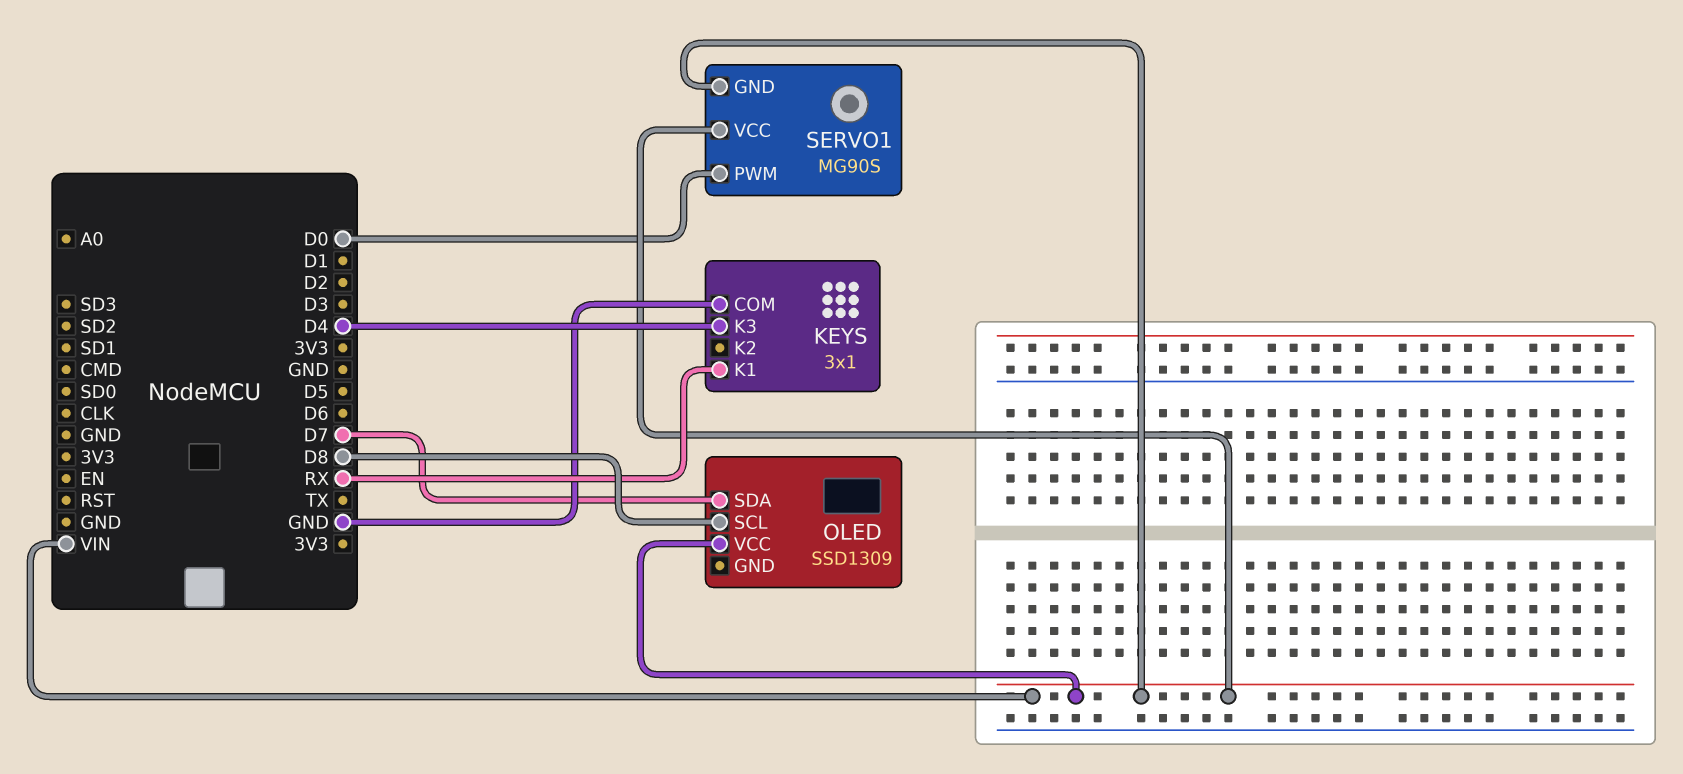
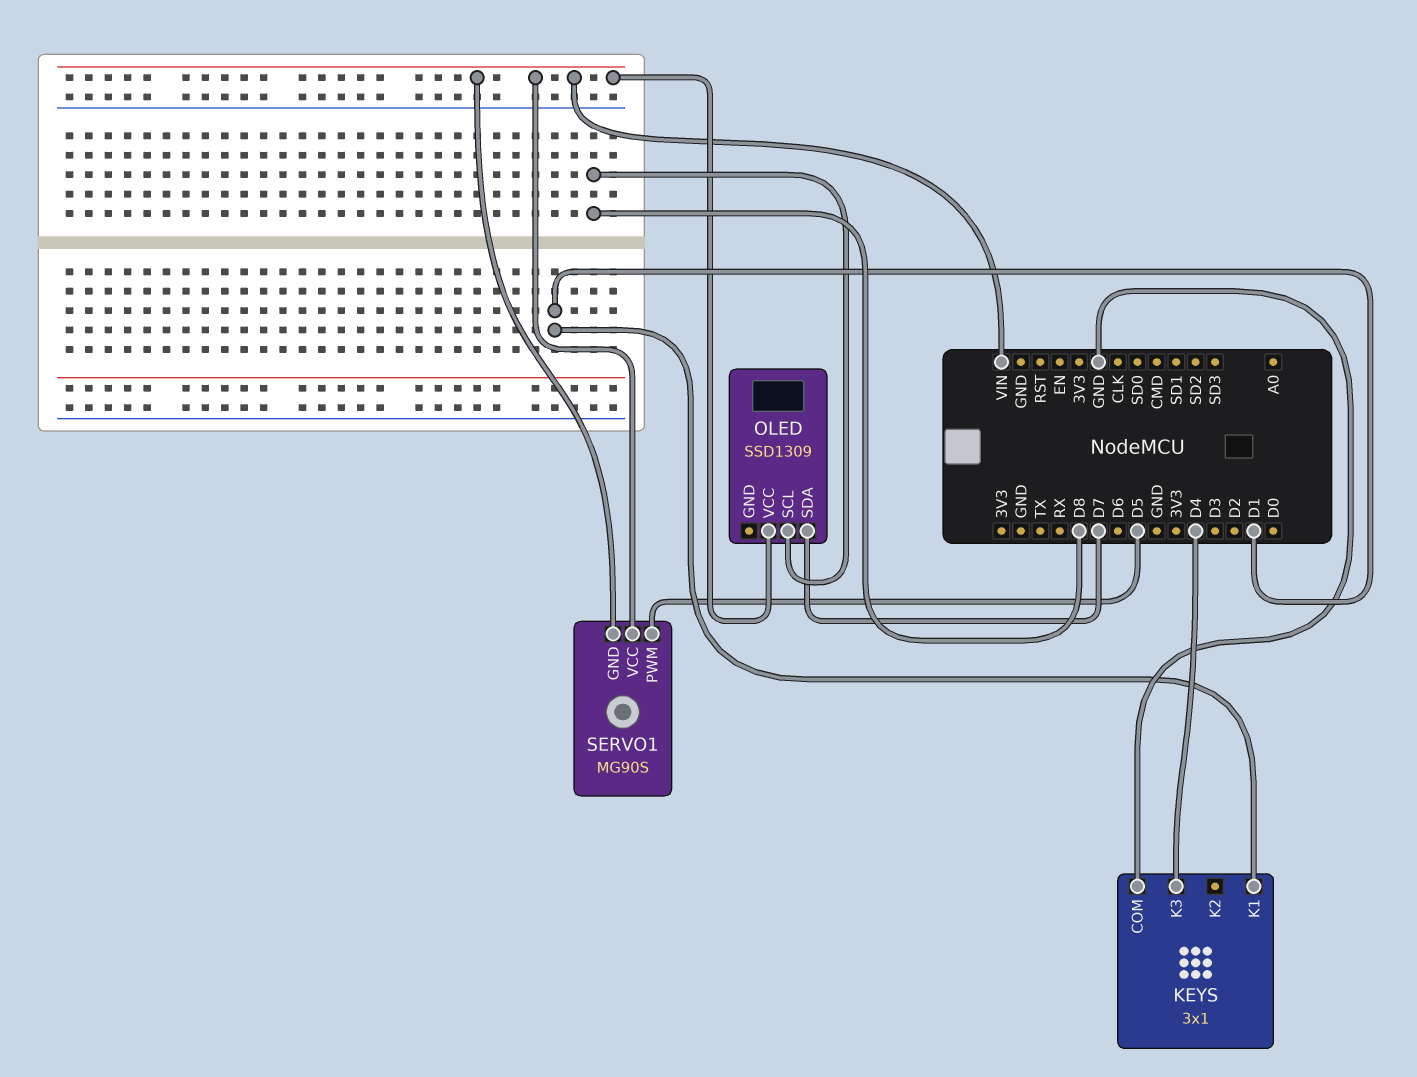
KEYS pin K1: RX -> D1
SERVO1 pin PWM: D0 -> D5

